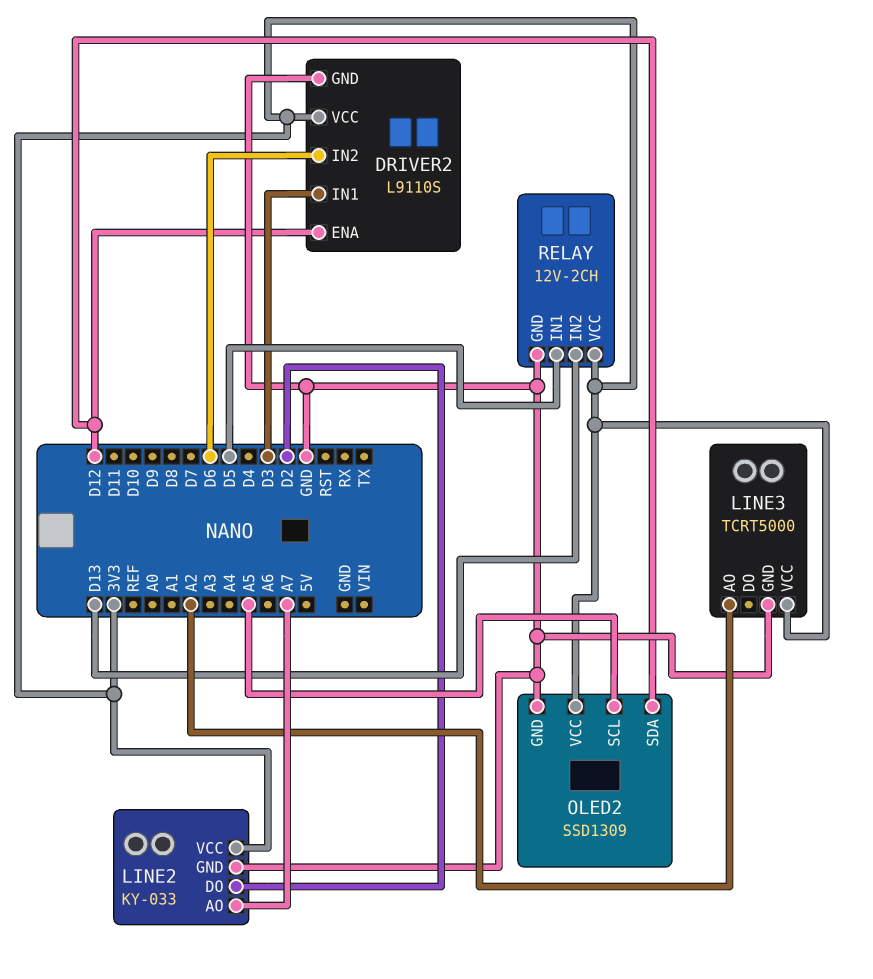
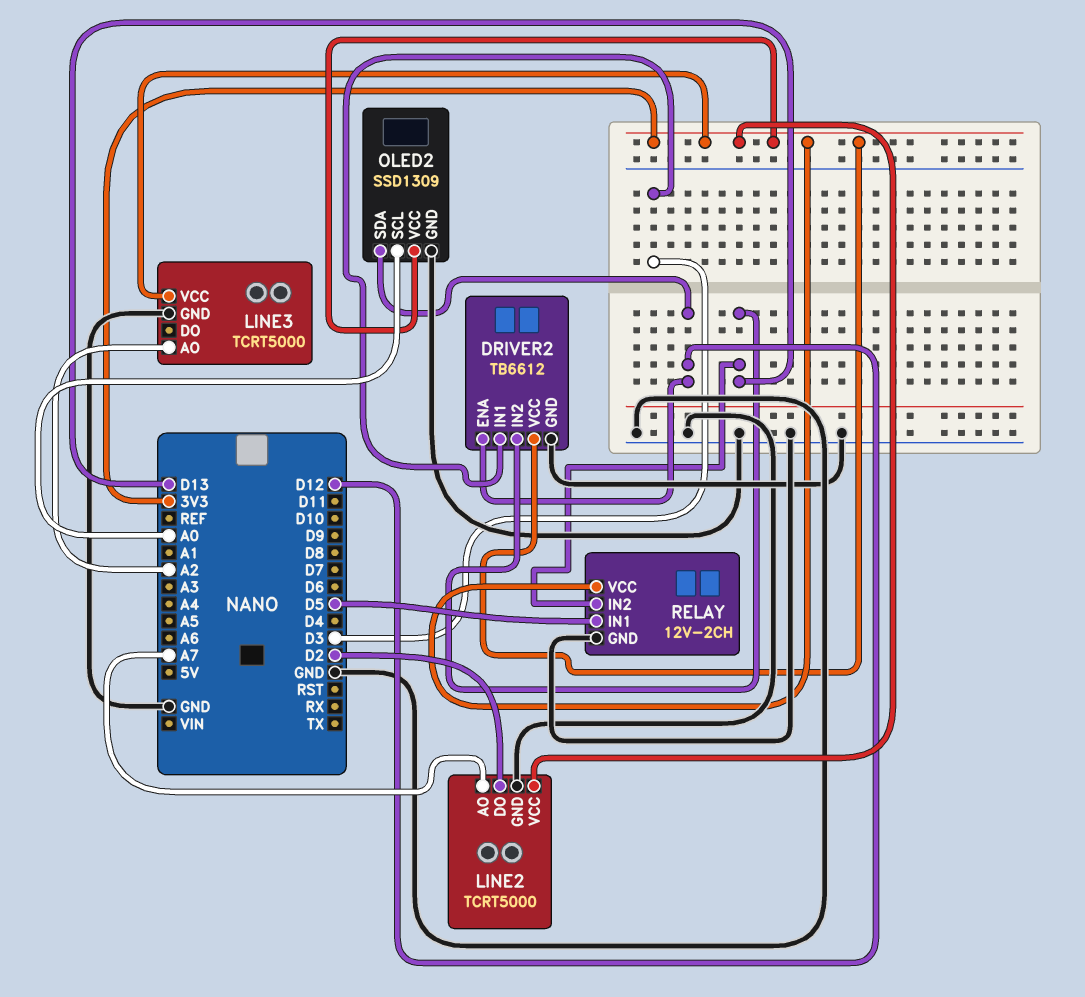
DRIVER2: L9110S -> TB6612
DRIVER2 pin IN2: D6 -> D13
LINE2: KY-033 -> TCRT5000
OLED2 pin SCL: A5 -> A0

